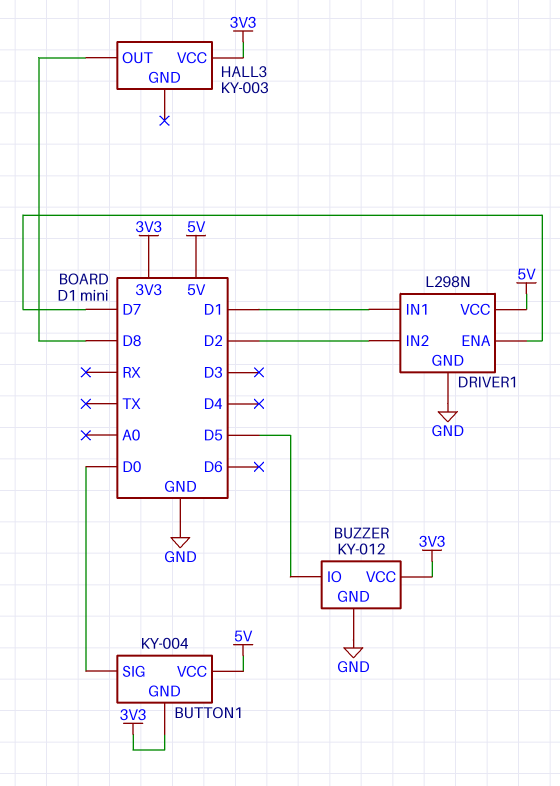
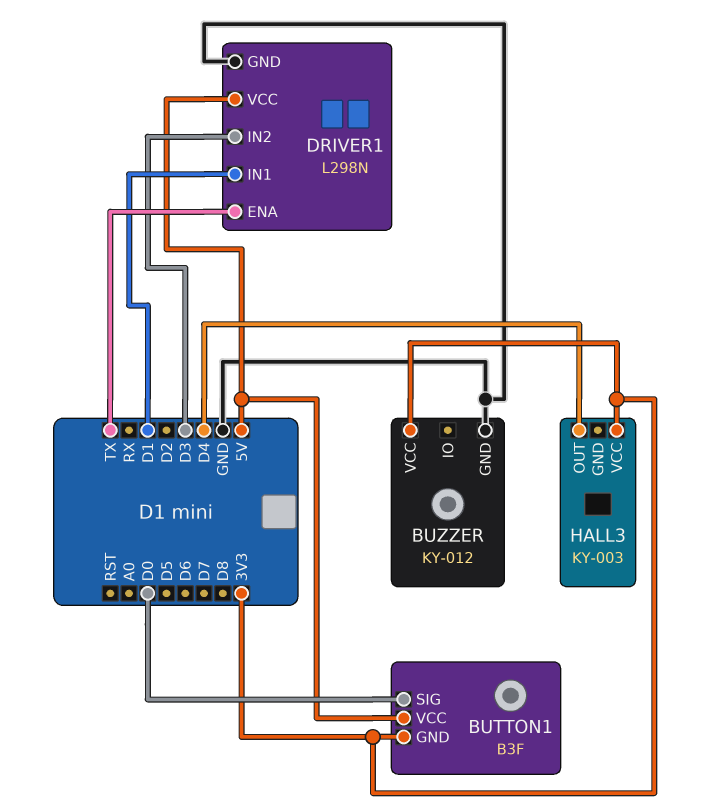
BUTTON1: KY-004 -> B3F
BUZZER pin IO: D5 -> none
DRIVER1 pin ENA: D7 -> TX
DRIVER1 pin IN2: D2 -> D3
HALL3 pin OUT: D8 -> D4

